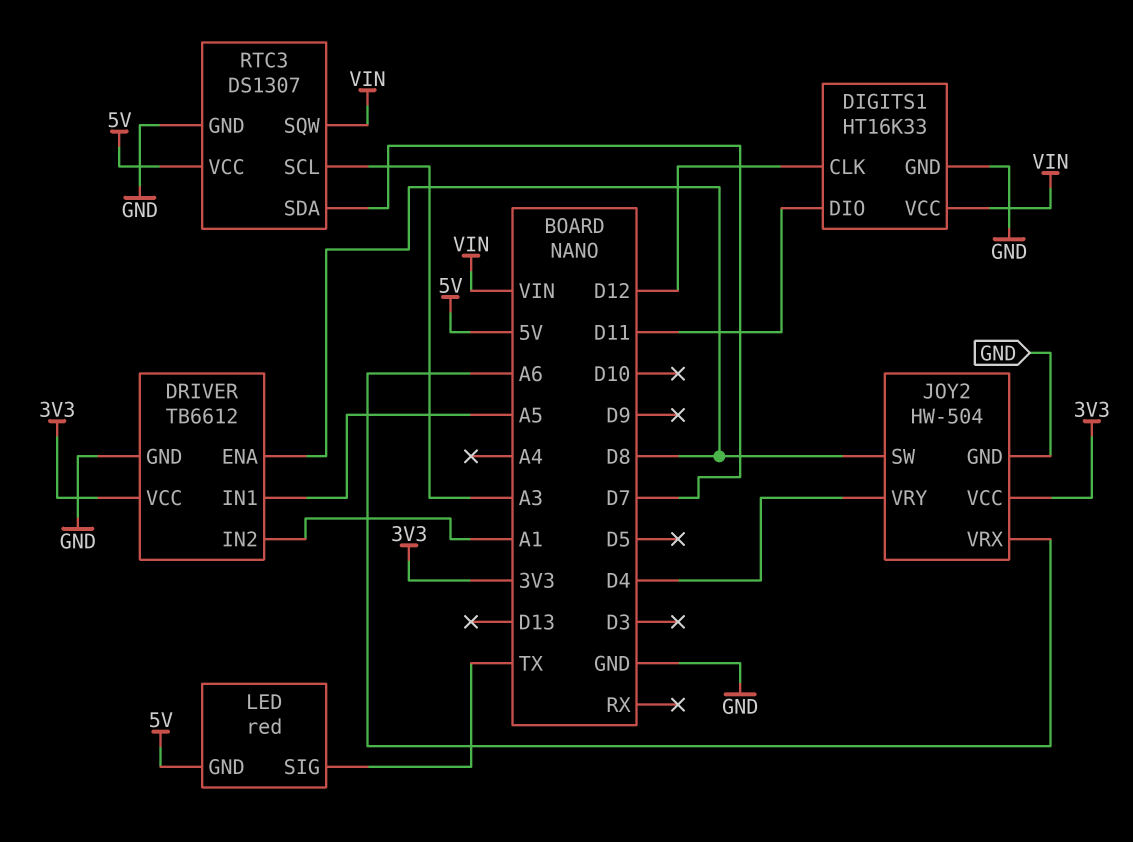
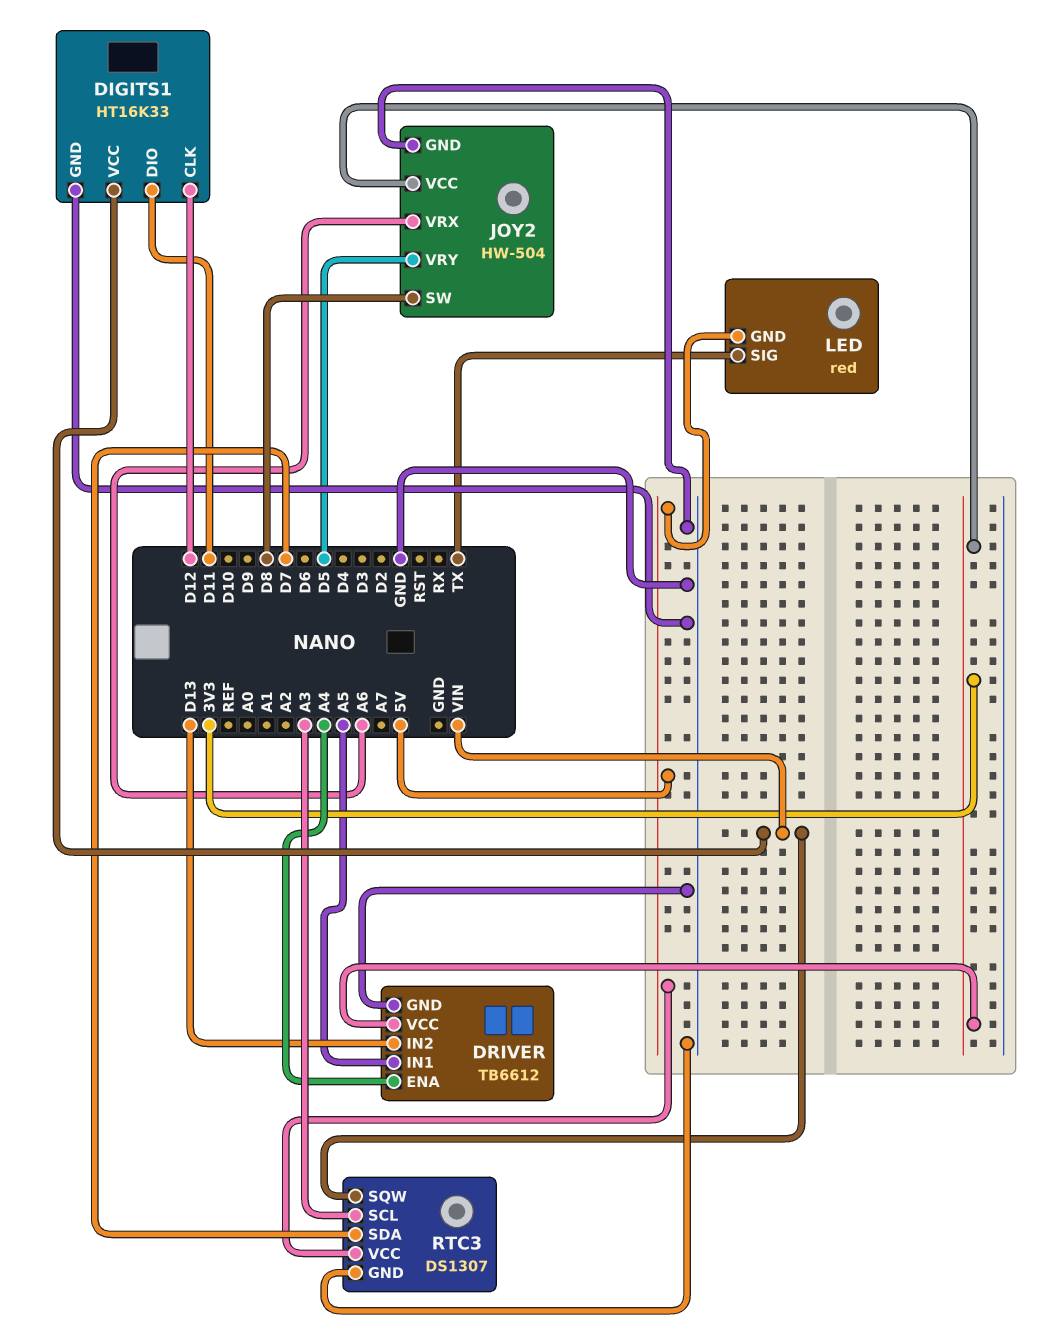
DRIVER pin ENA: D8 -> A4
DRIVER pin IN2: A1 -> D13
JOY2 pin VRY: D4 -> D5

